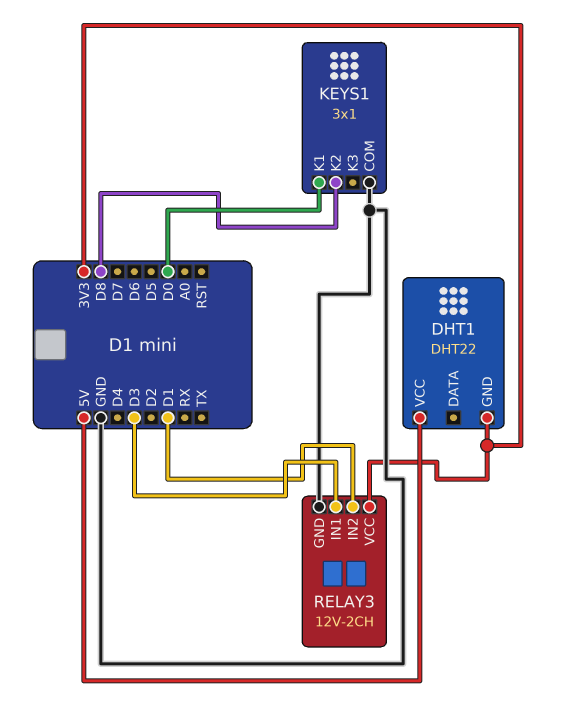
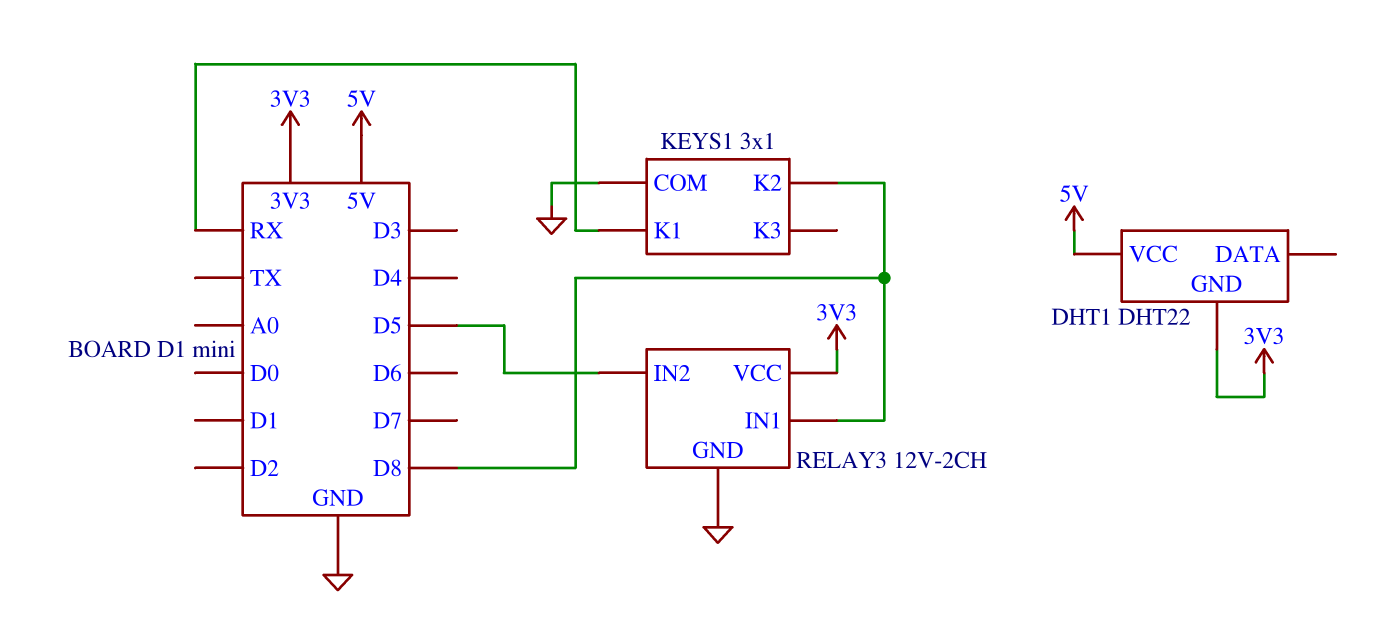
KEYS1 pin K1: D0 -> RX
RELAY3 pin IN1: D3 -> D8
RELAY3 pin IN2: D1 -> D5

